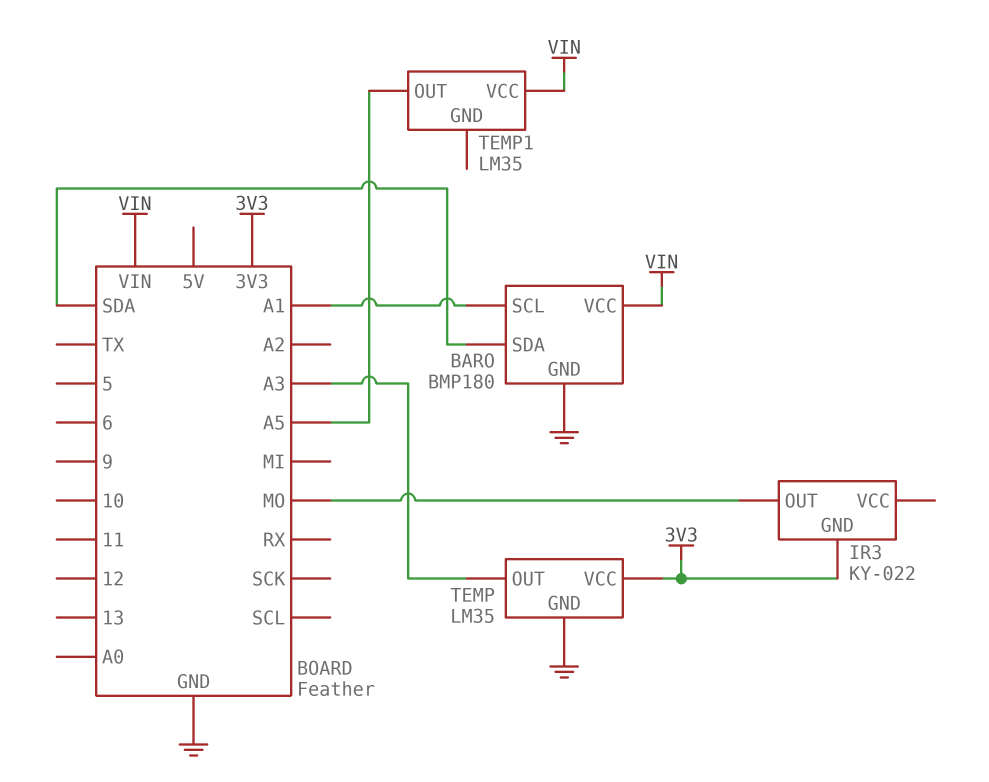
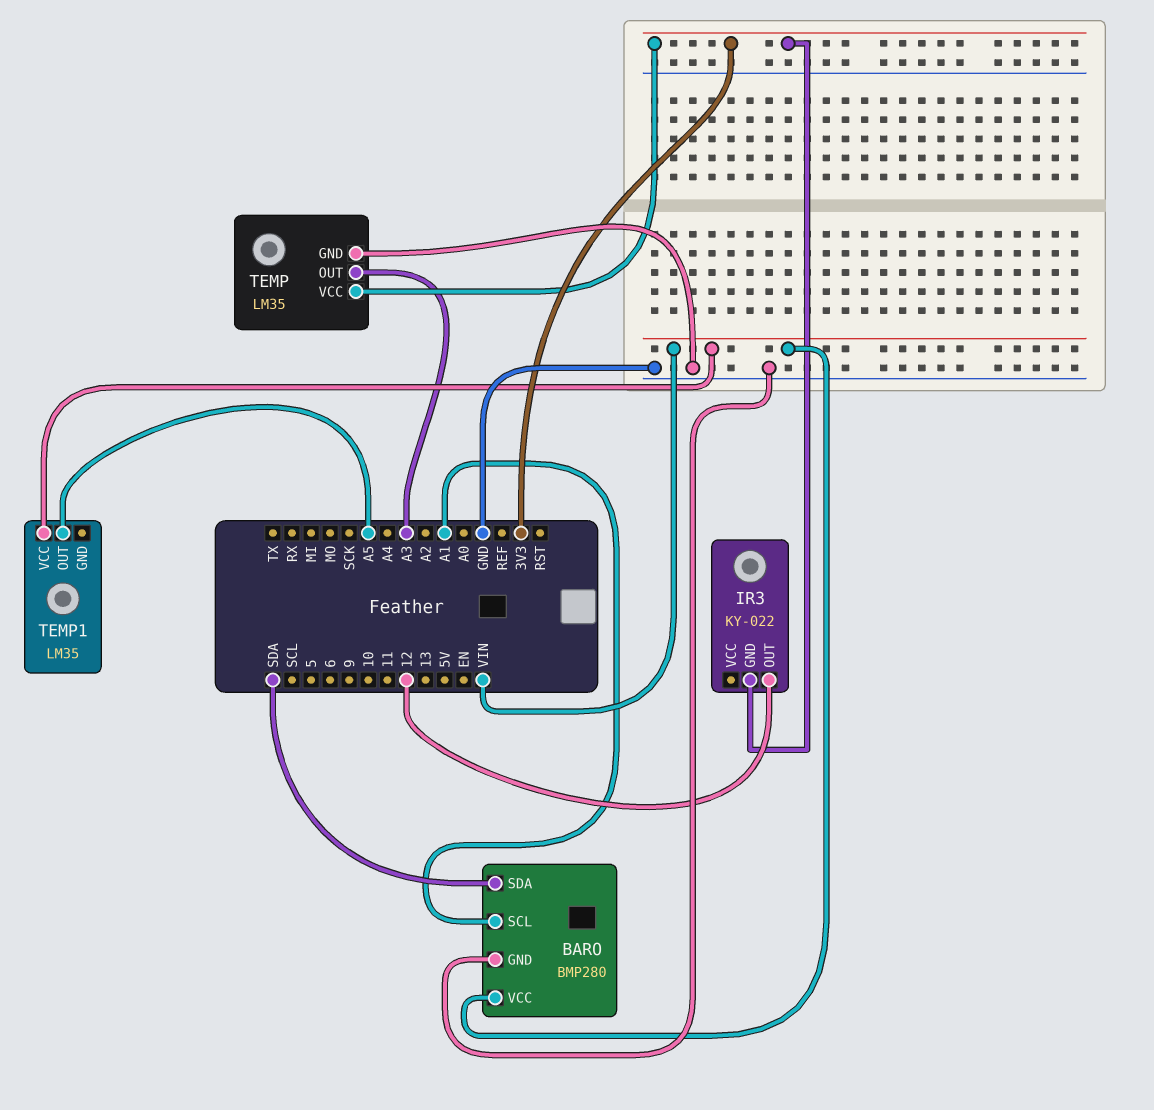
BARO: BMP180 -> BMP280
IR3 pin OUT: MO -> 12

